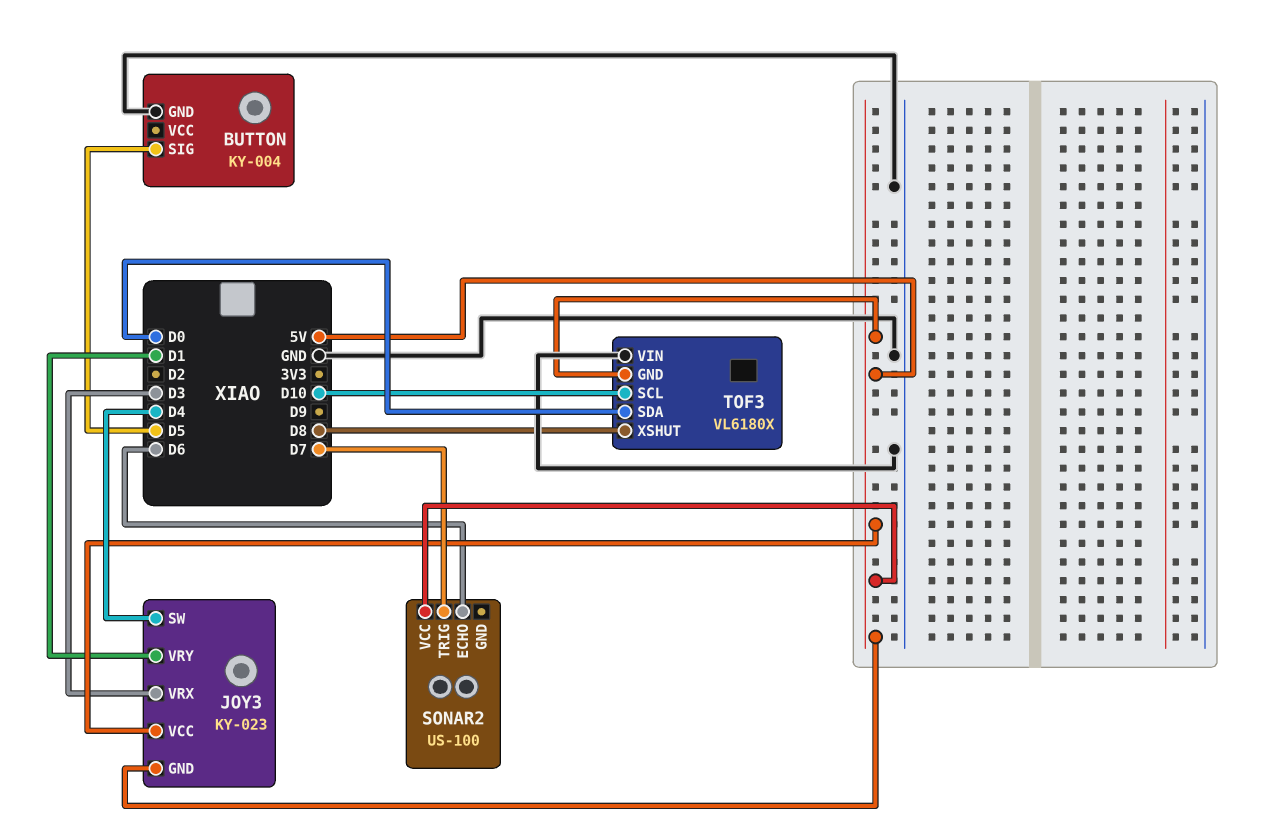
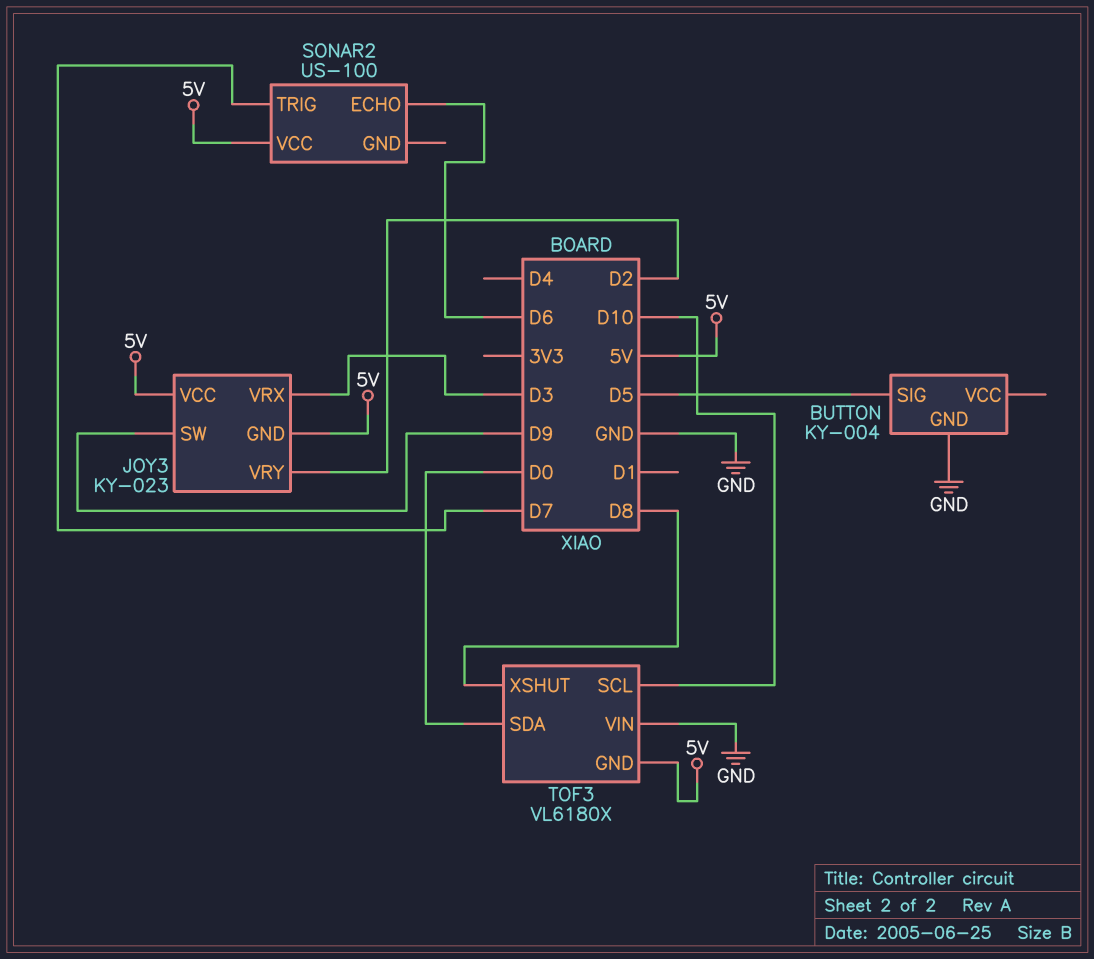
JOY3 pin SW: D4 -> D9
JOY3 pin VRY: D1 -> D2

